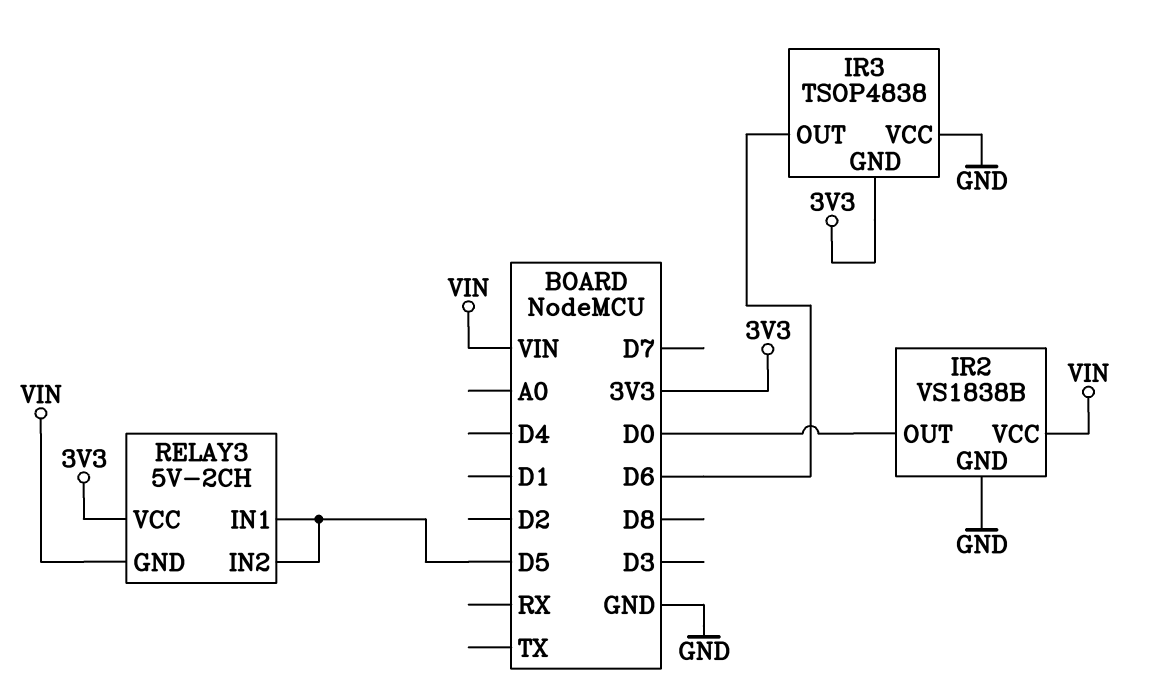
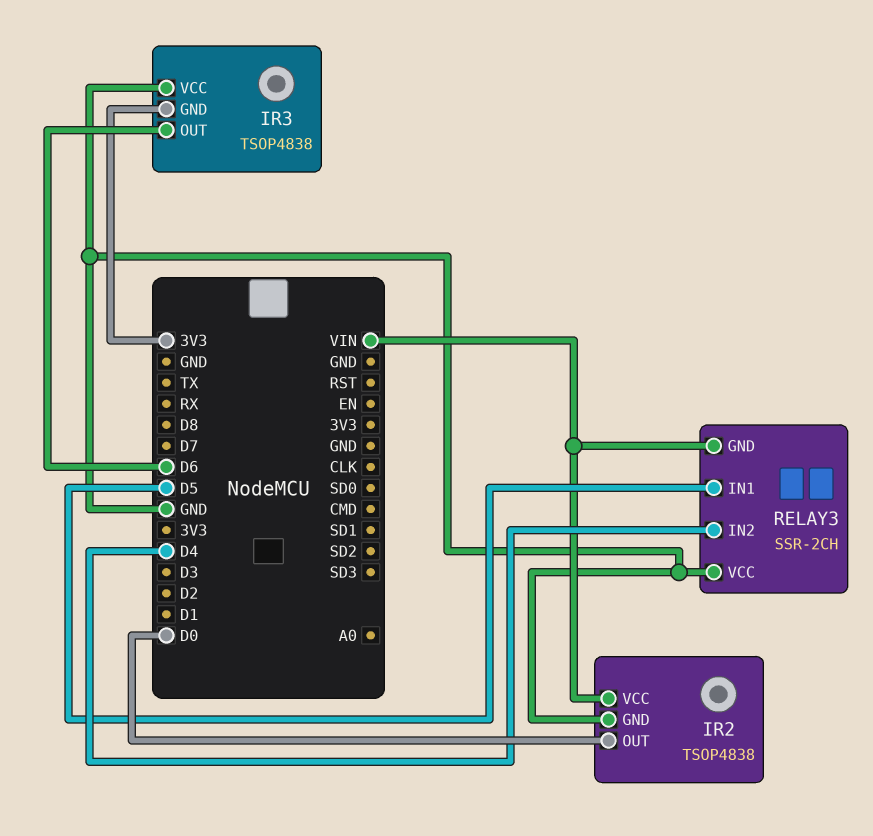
IR2: VS1838B -> TSOP4838
RELAY3: 5V-2CH -> SSR-2CH
RELAY3 pin IN2: D5 -> D4
RELAY3 pin VCC: 3V3 -> GND

